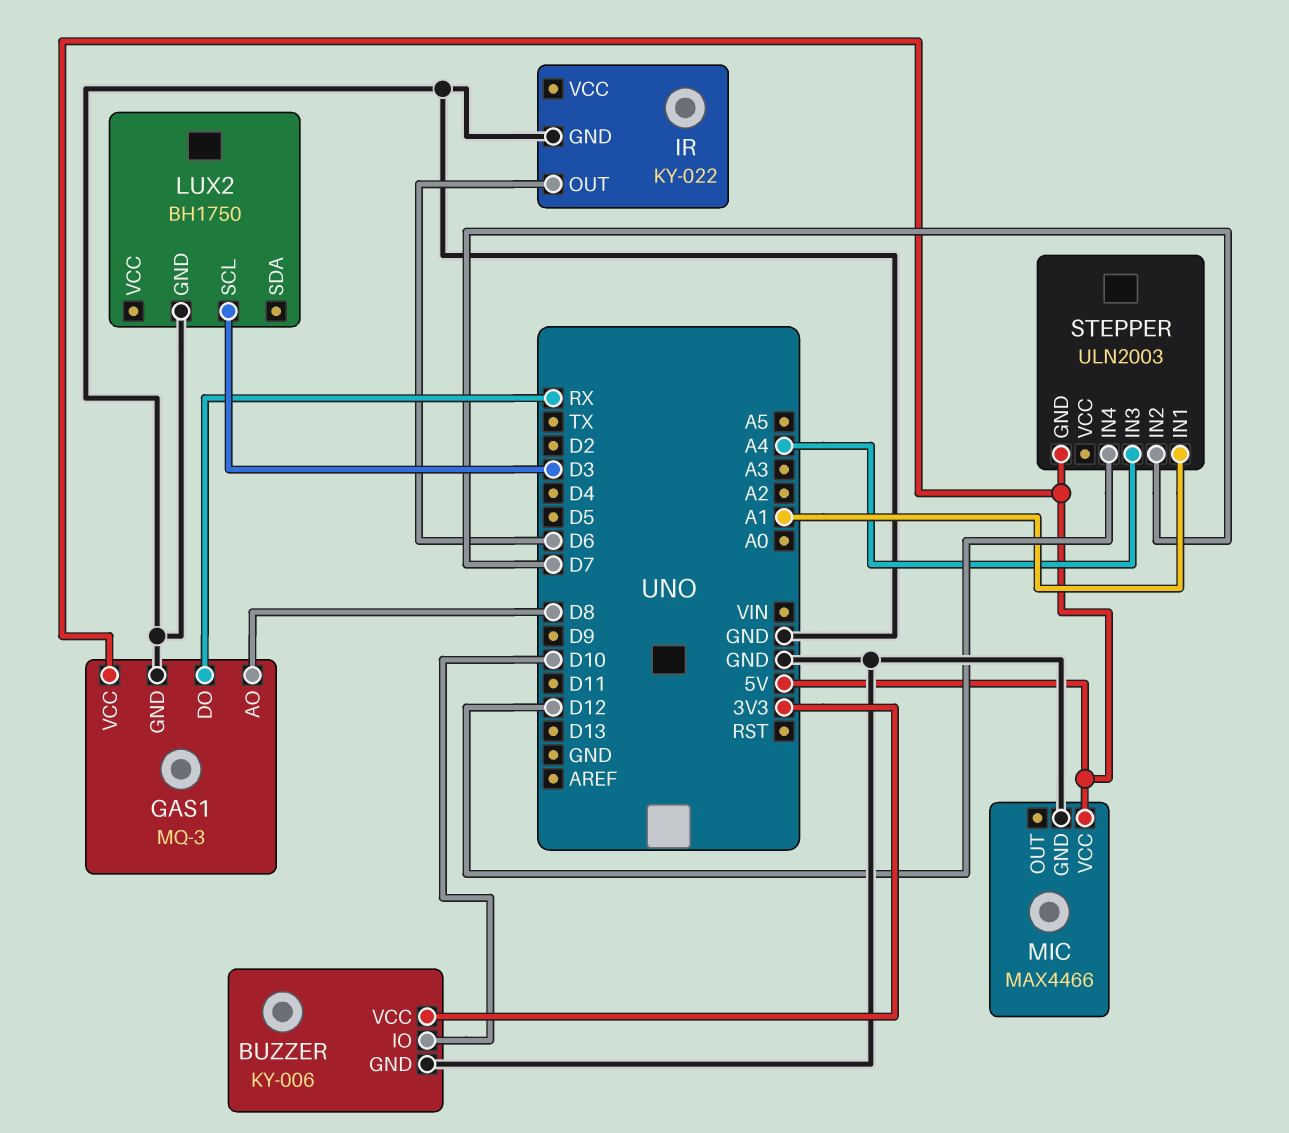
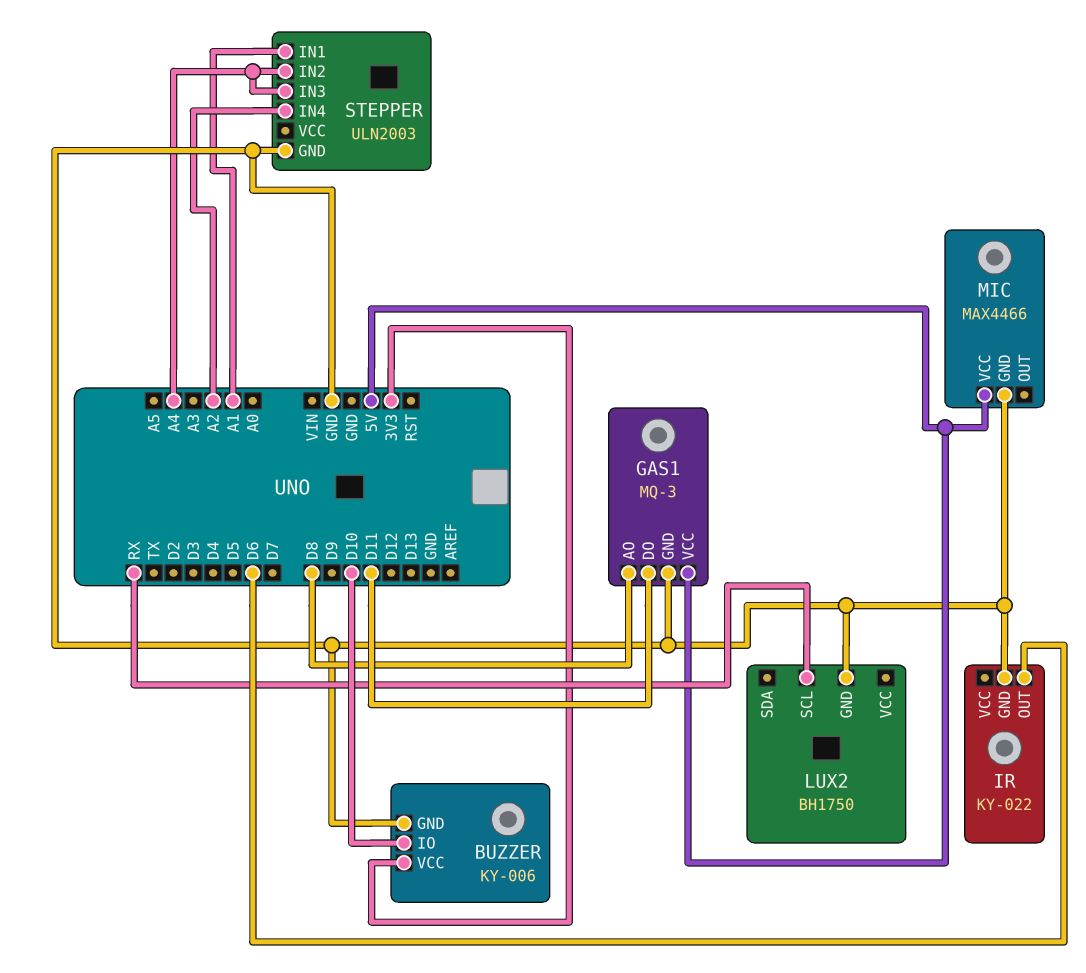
GAS1 pin DO: RX -> D11
LUX2 pin SCL: D3 -> RX
STEPPER pin GND: 5V -> GND
STEPPER pin IN2: D7 -> A4
STEPPER pin IN4: D12 -> A2

